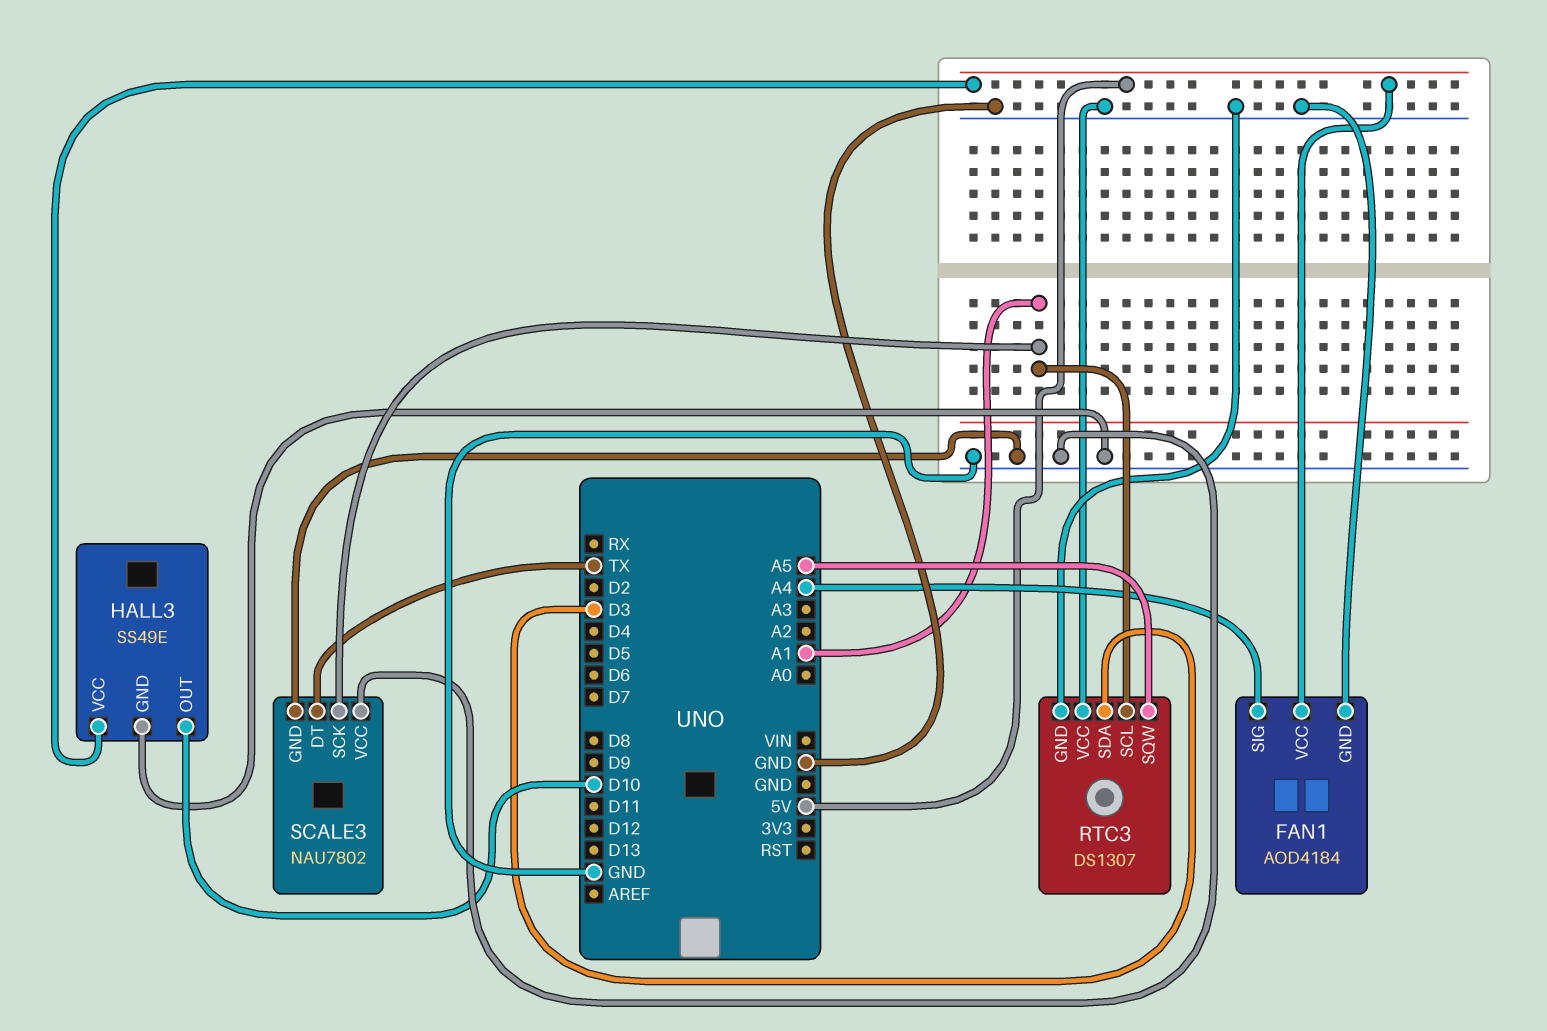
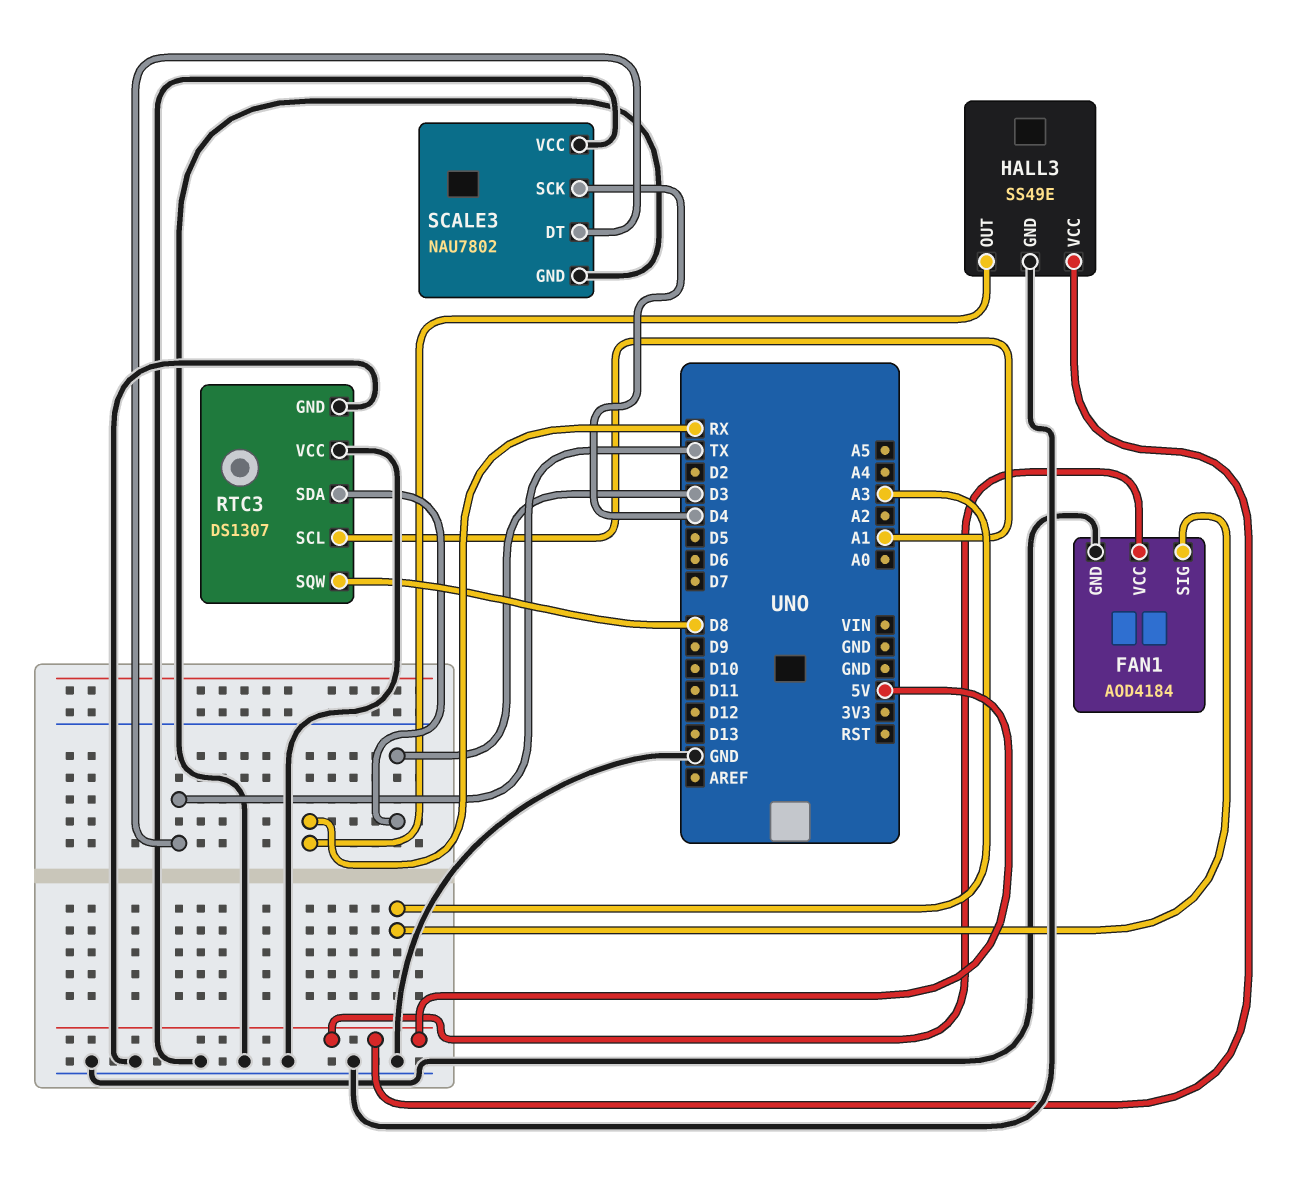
FAN1 pin SIG: A4 -> A3
HALL3 pin OUT: D10 -> RX
RTC3 pin SQW: A5 -> D8
SCALE3 pin SCK: A1 -> D4

